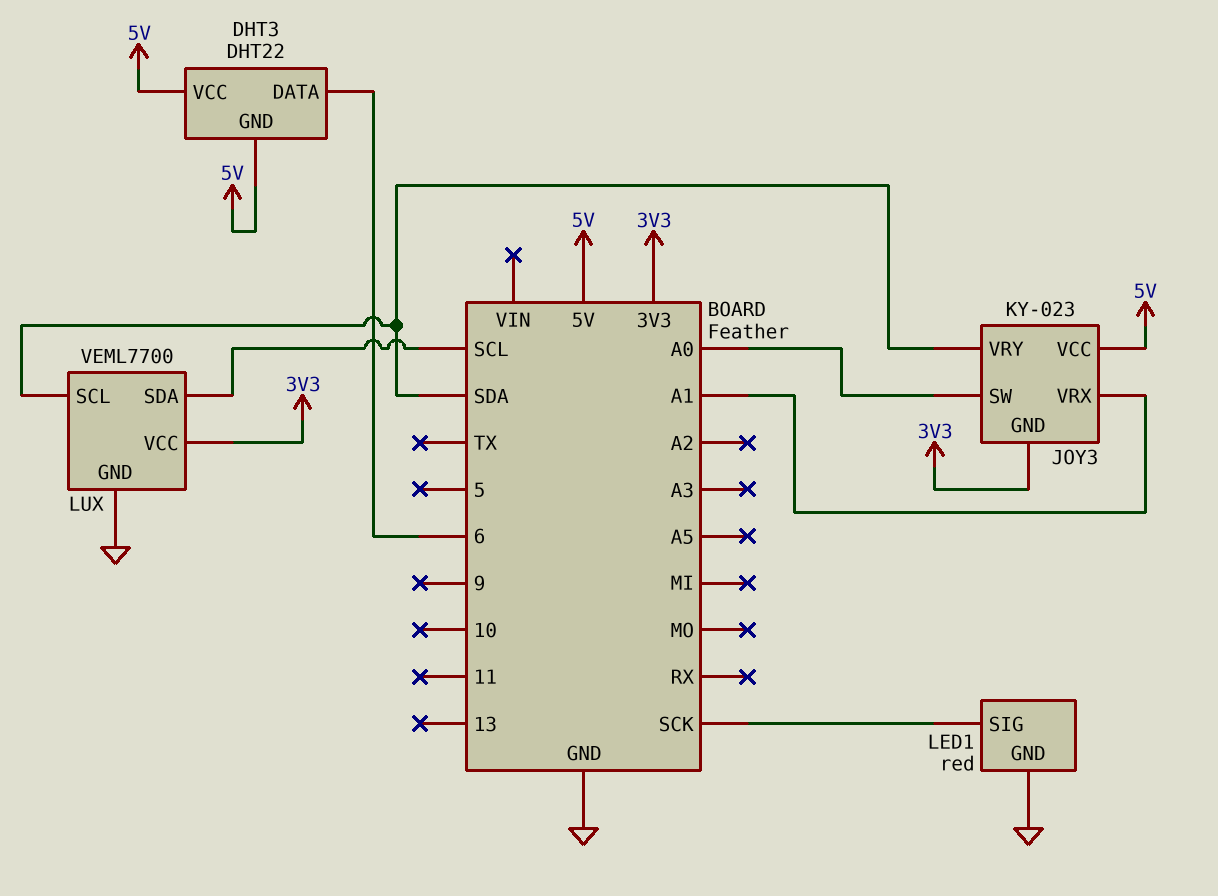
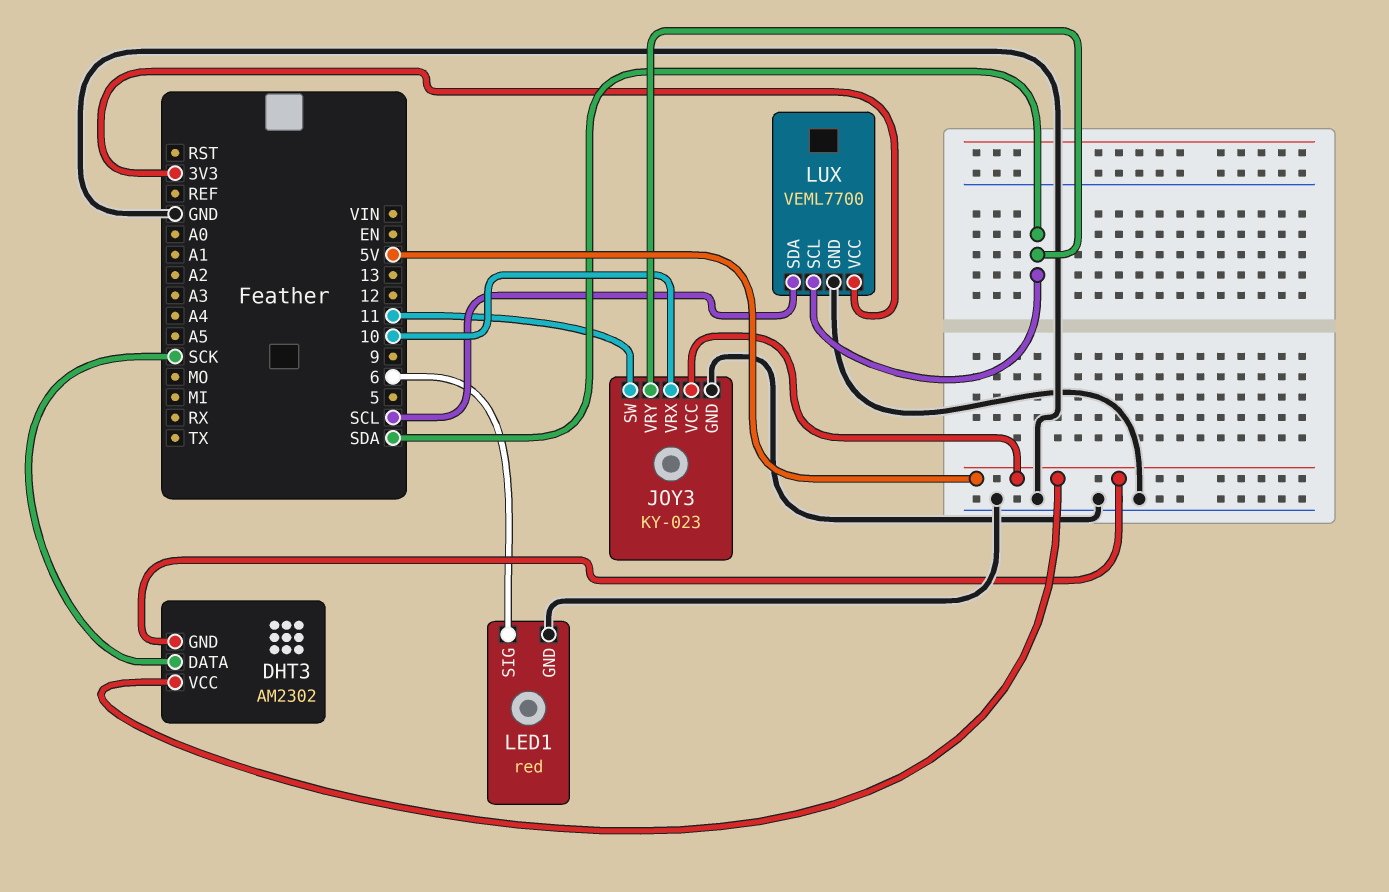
DHT3: DHT22 -> AM2302
DHT3 pin DATA: 6 -> SCK
JOY3 pin GND: 3V3 -> GND
JOY3 pin SW: A0 -> 11
JOY3 pin VRX: A1 -> 10
LED1 pin SIG: SCK -> 6

